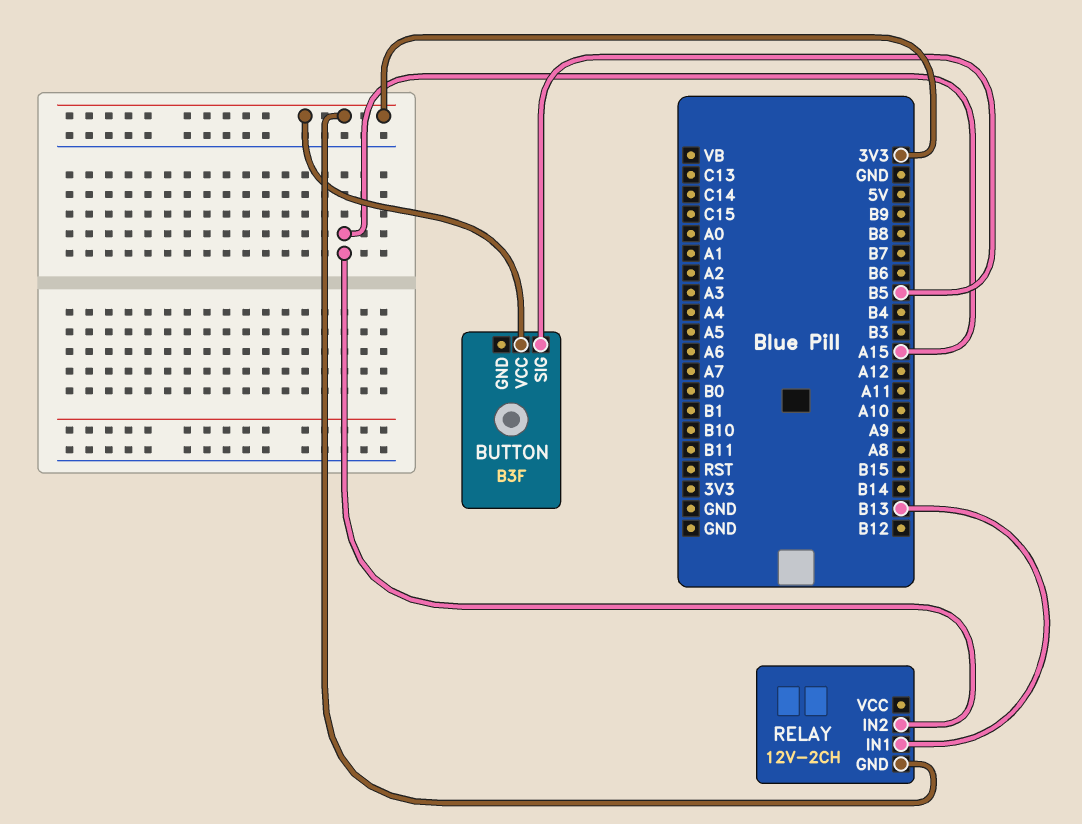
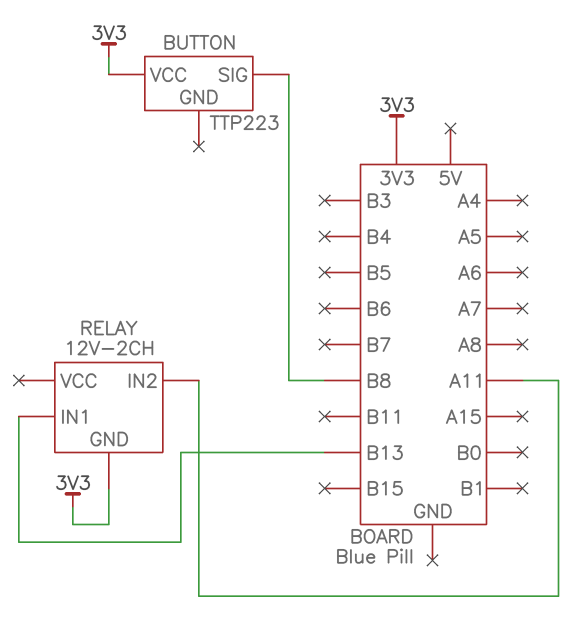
BUTTON: B3F -> TTP223
BUTTON pin SIG: B5 -> B8
RELAY pin IN2: A15 -> A11

